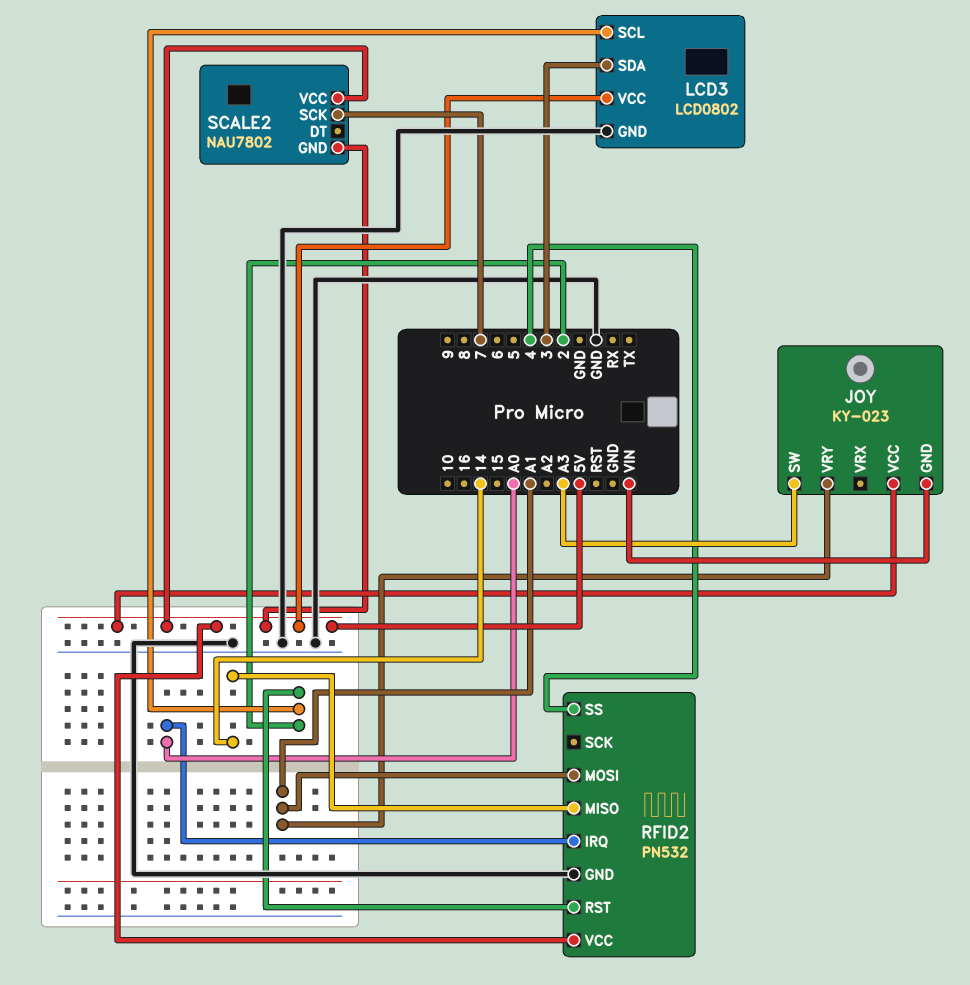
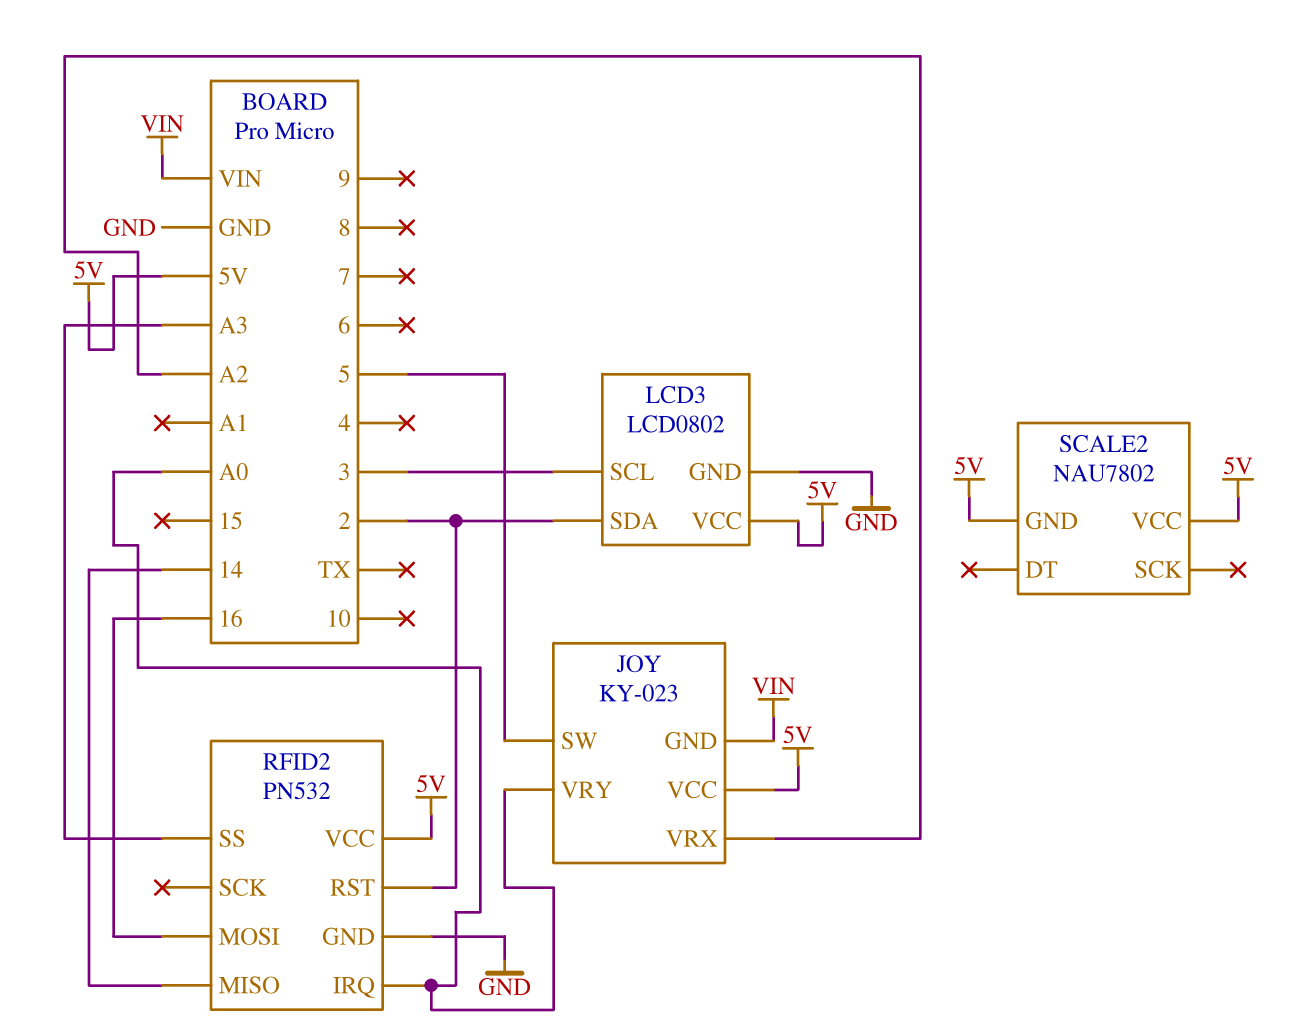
JOY pin SW: A3 -> 5
JOY pin VRX: none -> A2
JOY pin VRY: A1 -> A0
LCD3 pin SCL: 2 -> 3
LCD3 pin SDA: 3 -> 2
RFID2 pin MOSI: A1 -> 16
RFID2 pin SS: 4 -> A3
SCALE2 pin SCK: 7 -> none

